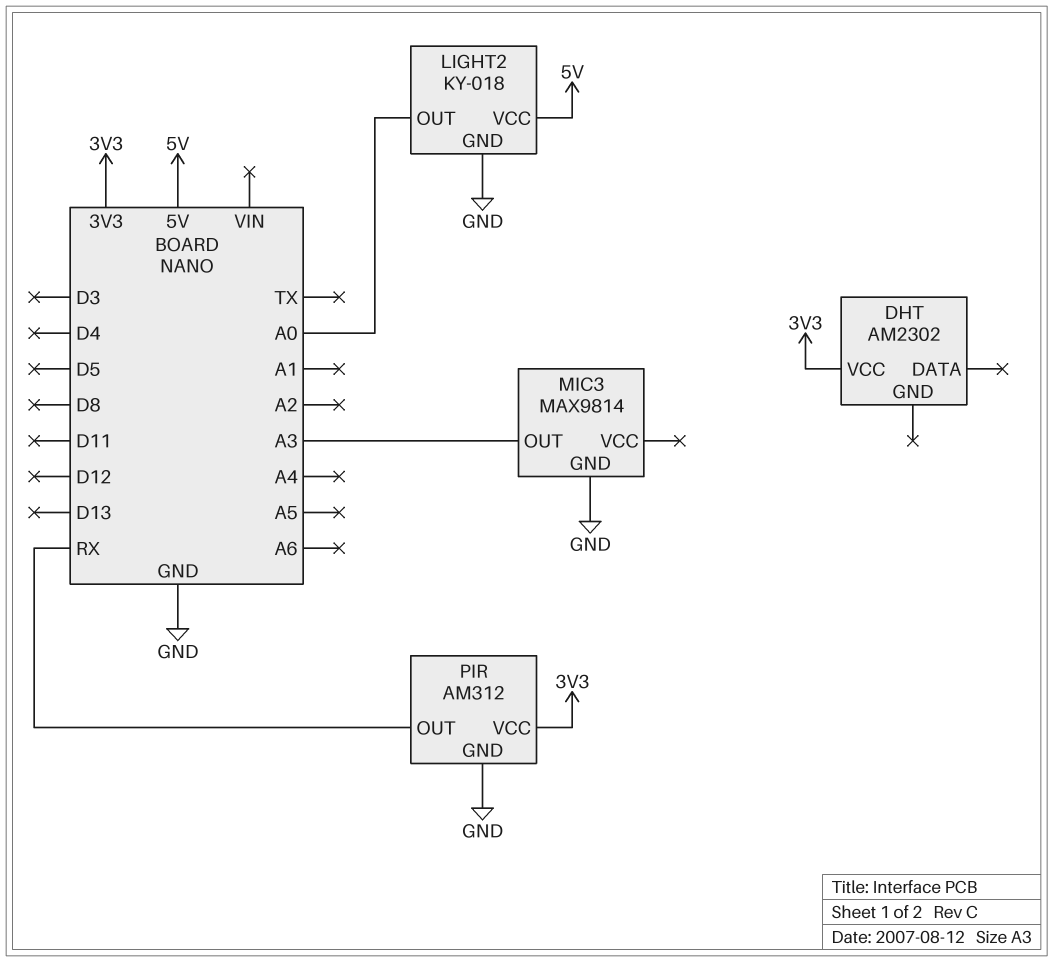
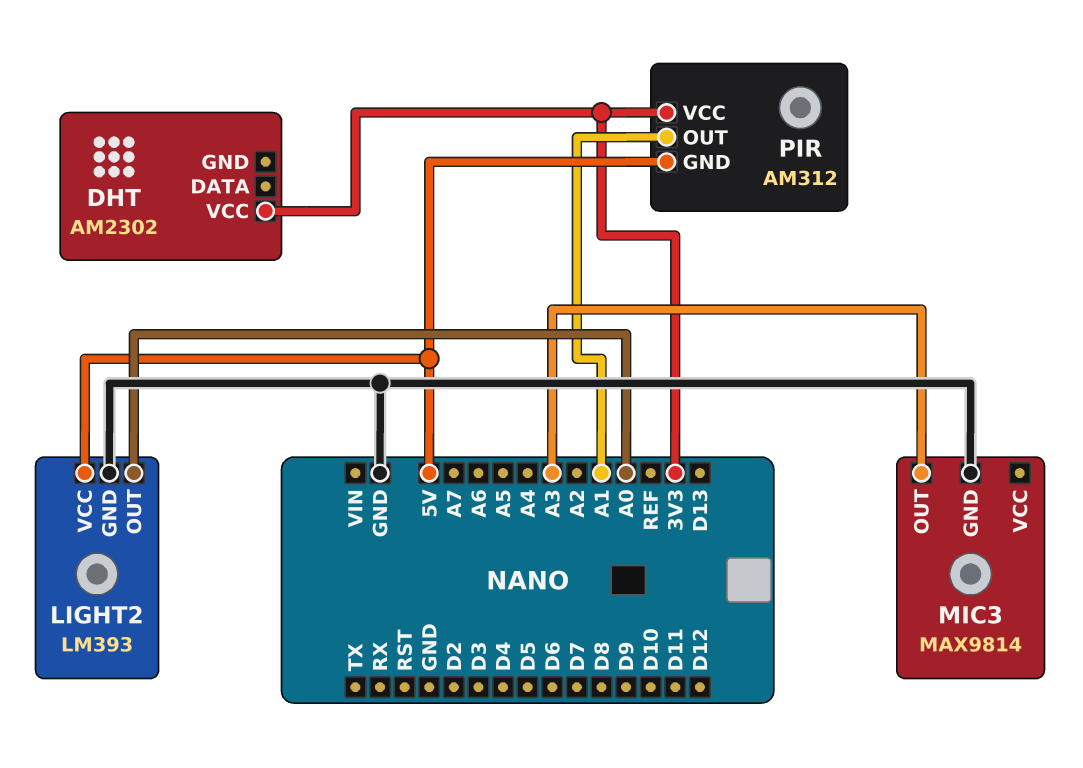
LIGHT2: KY-018 -> LM393
PIR pin GND: GND -> 5V
PIR pin OUT: RX -> A1

